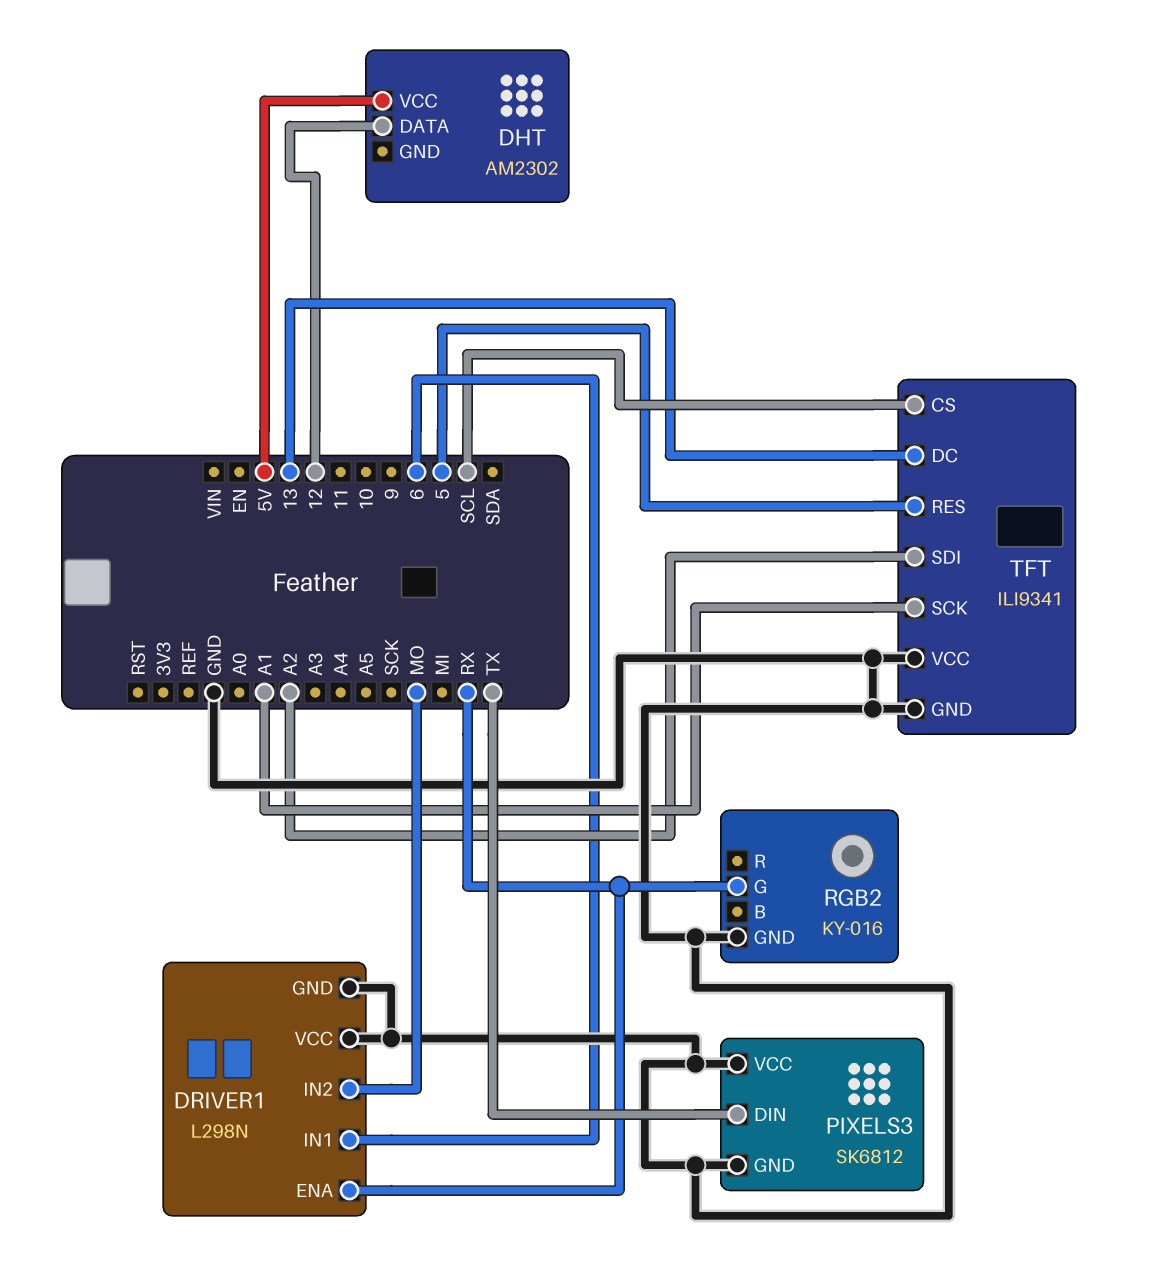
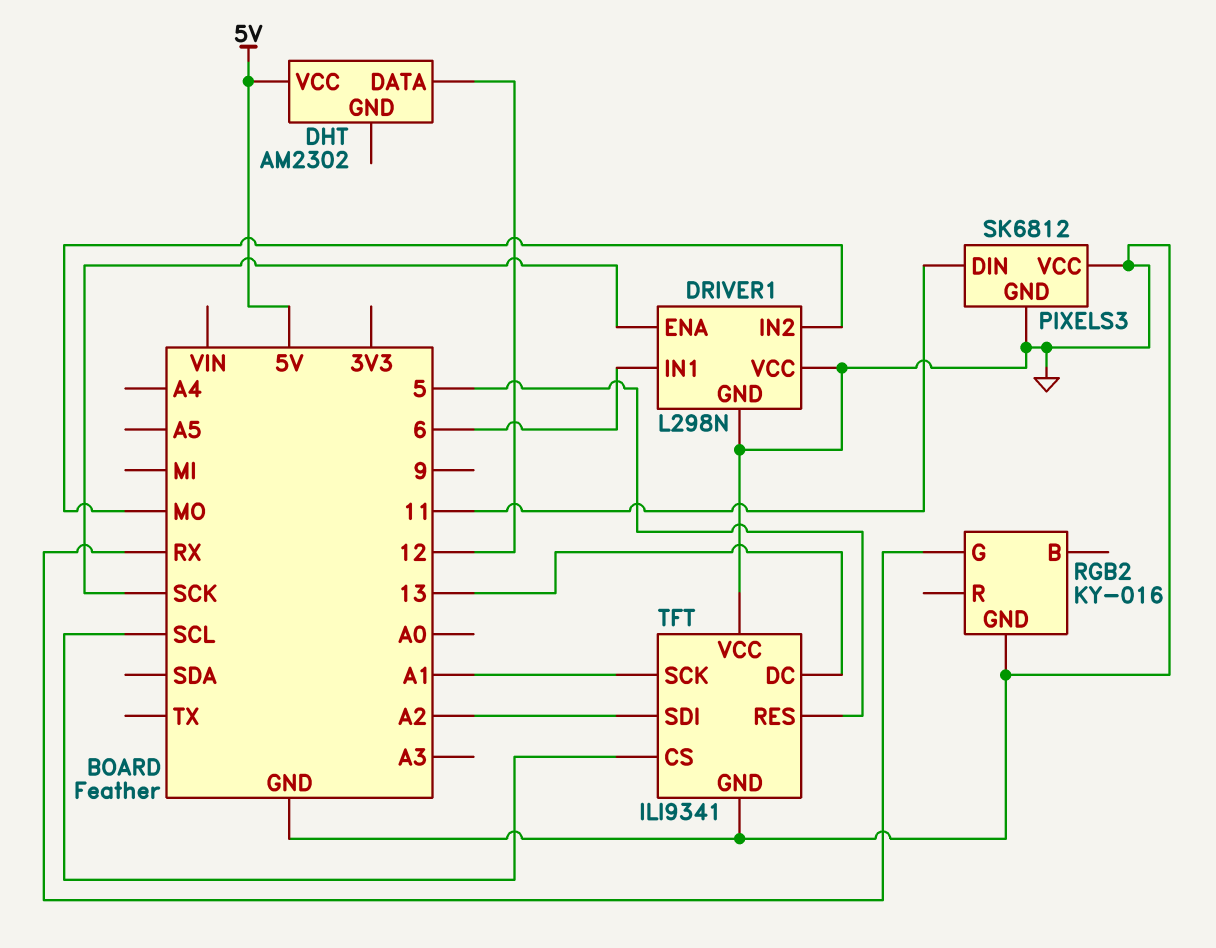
DRIVER1 pin ENA: RX -> SCK
PIXELS3 pin DIN: TX -> 11

